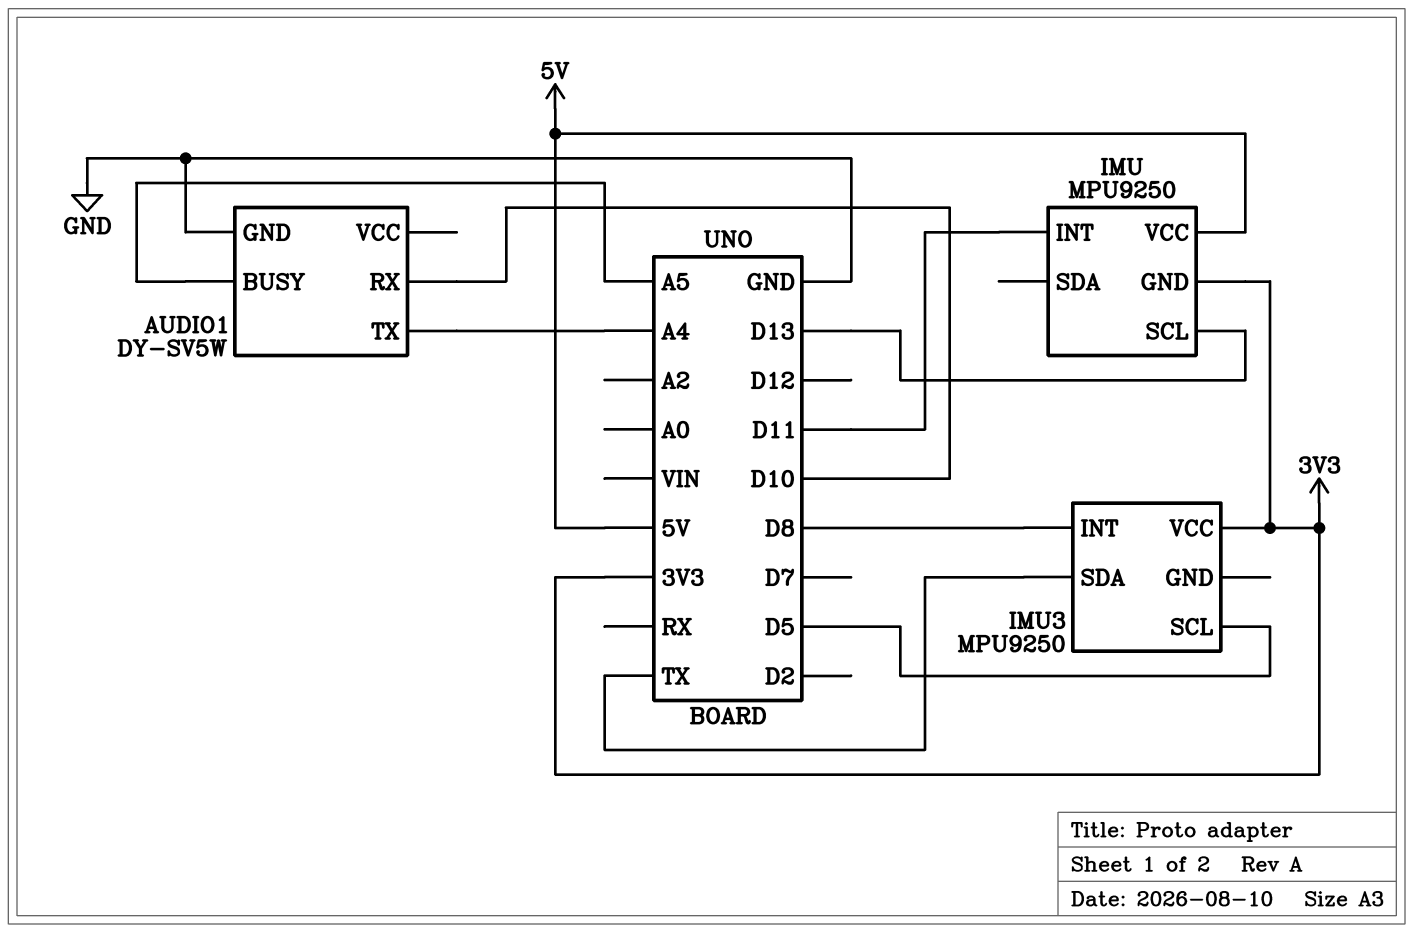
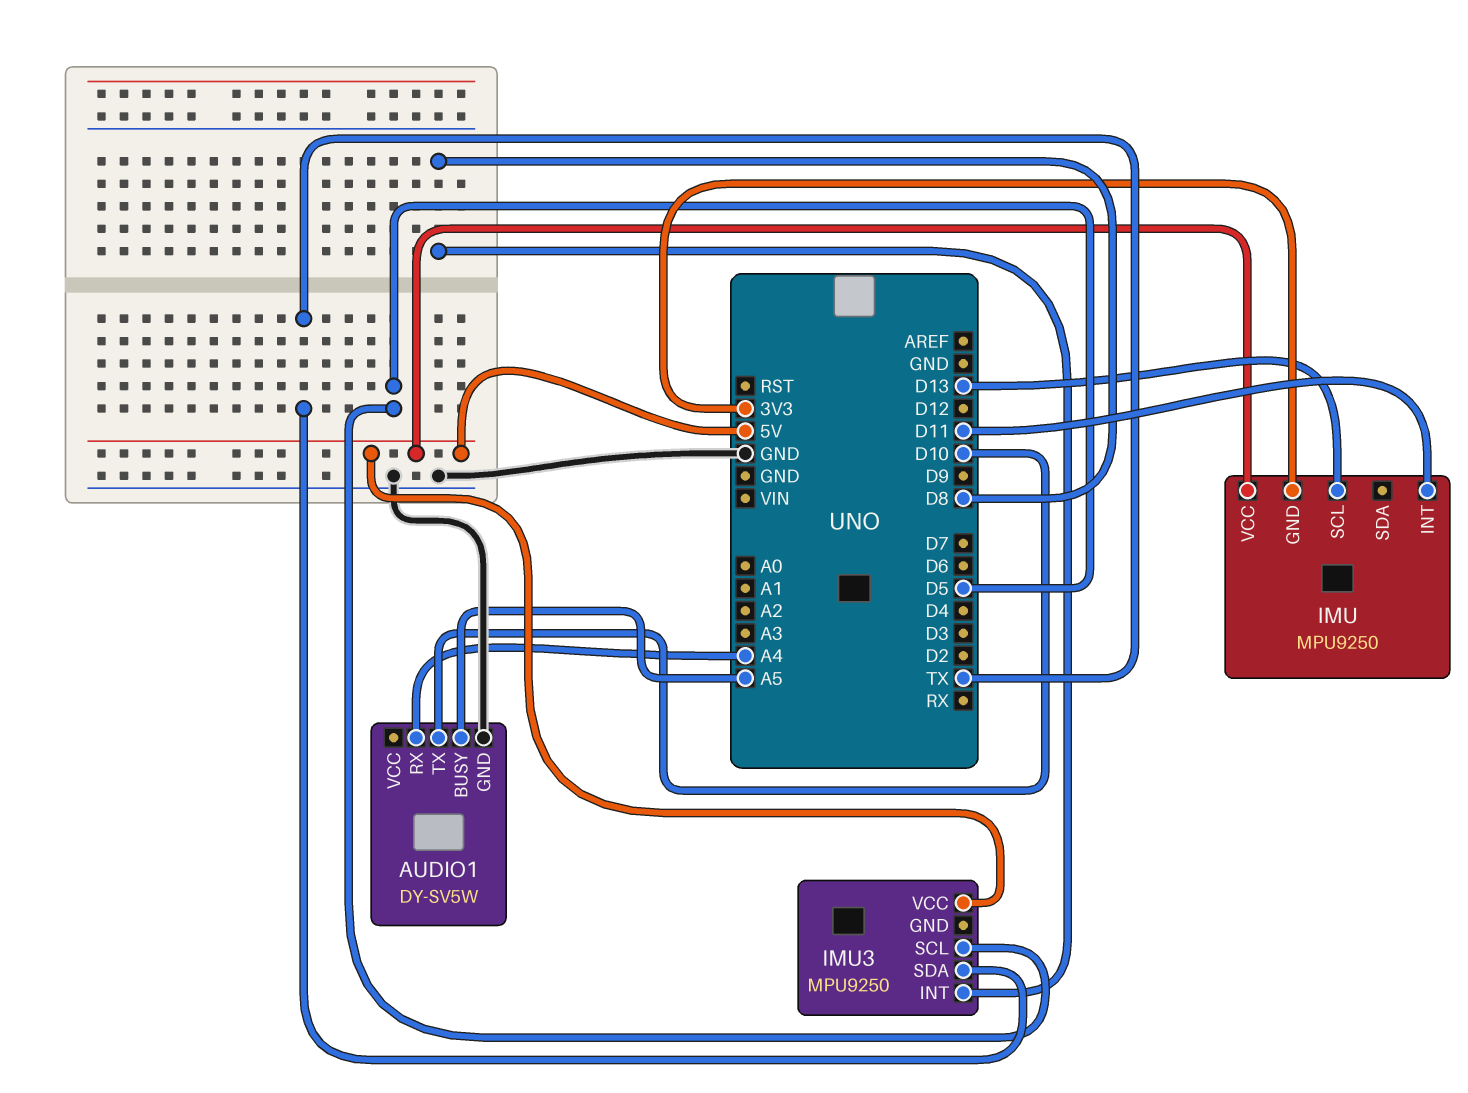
AUDIO1 pin RX: D10 -> A4
AUDIO1 pin TX: A4 -> D10
IMU3 pin VCC: 3V3 -> 5V

